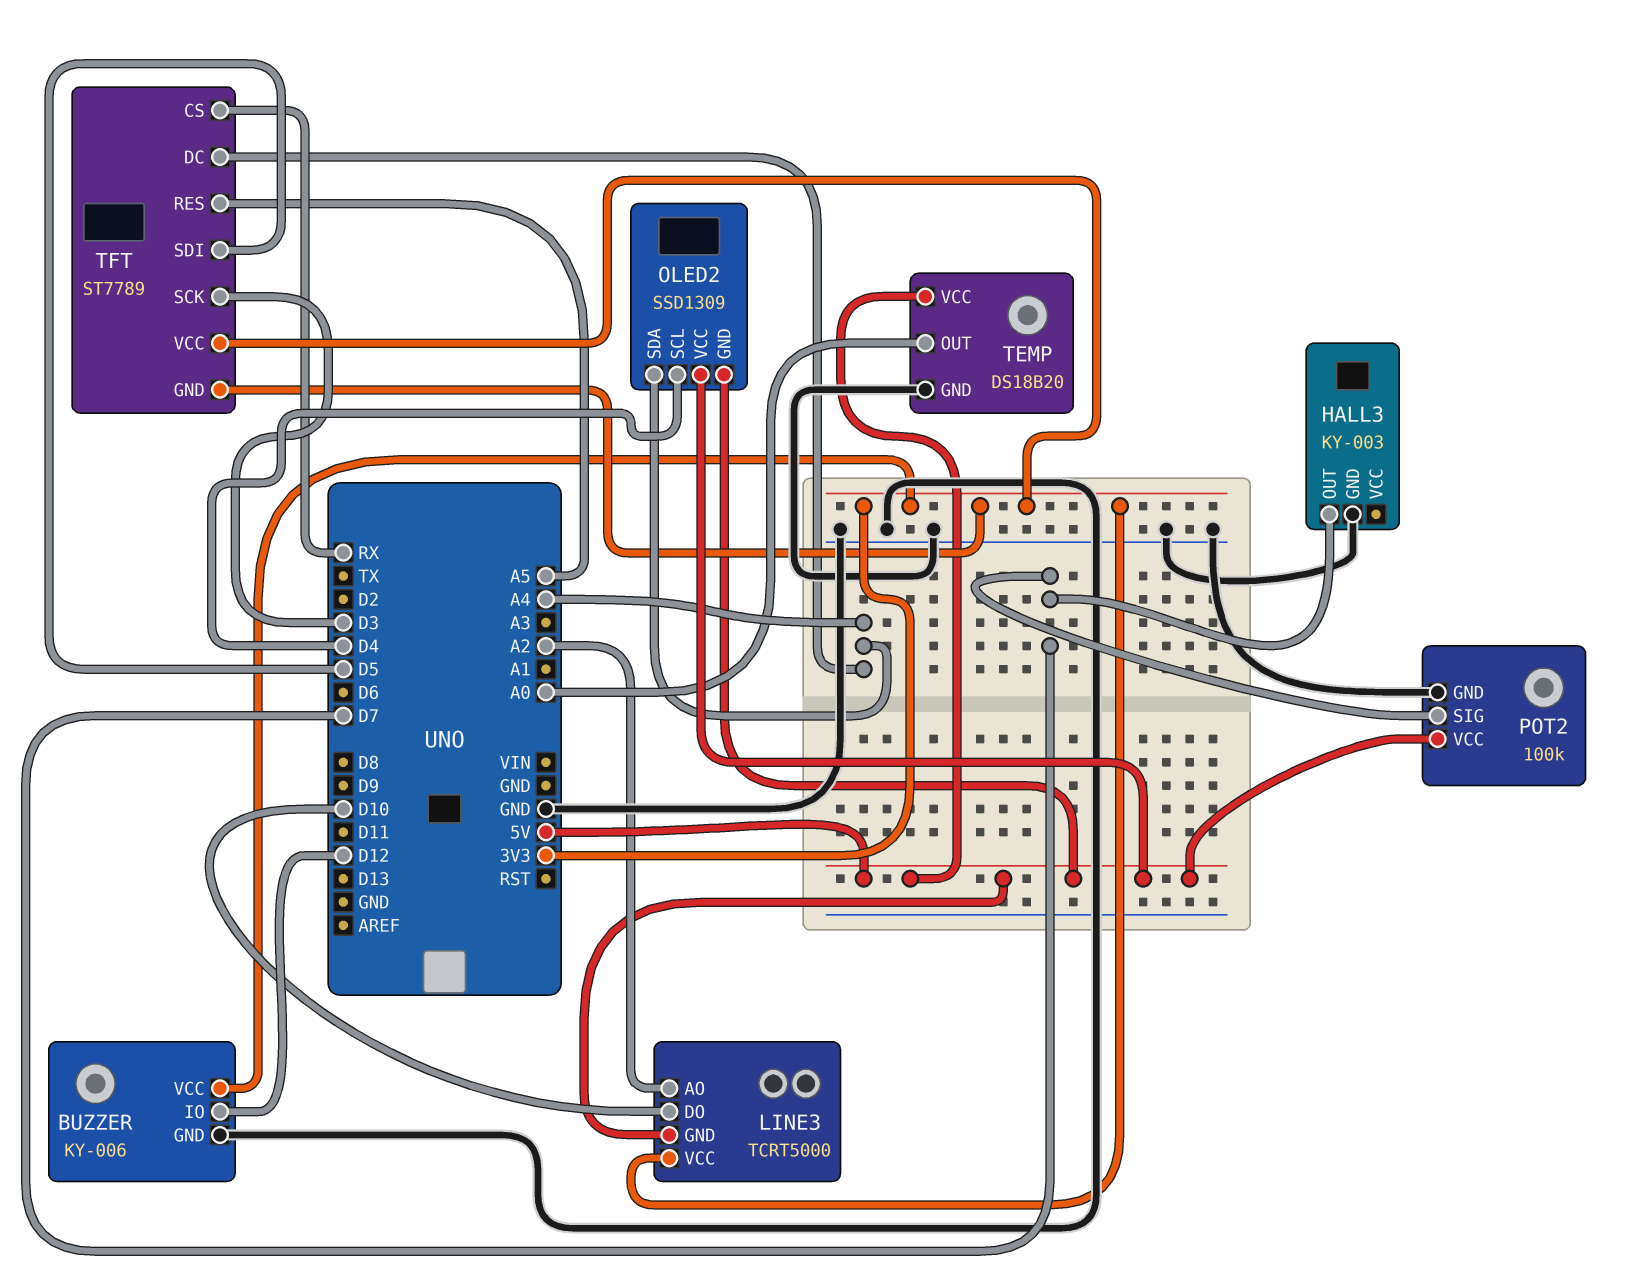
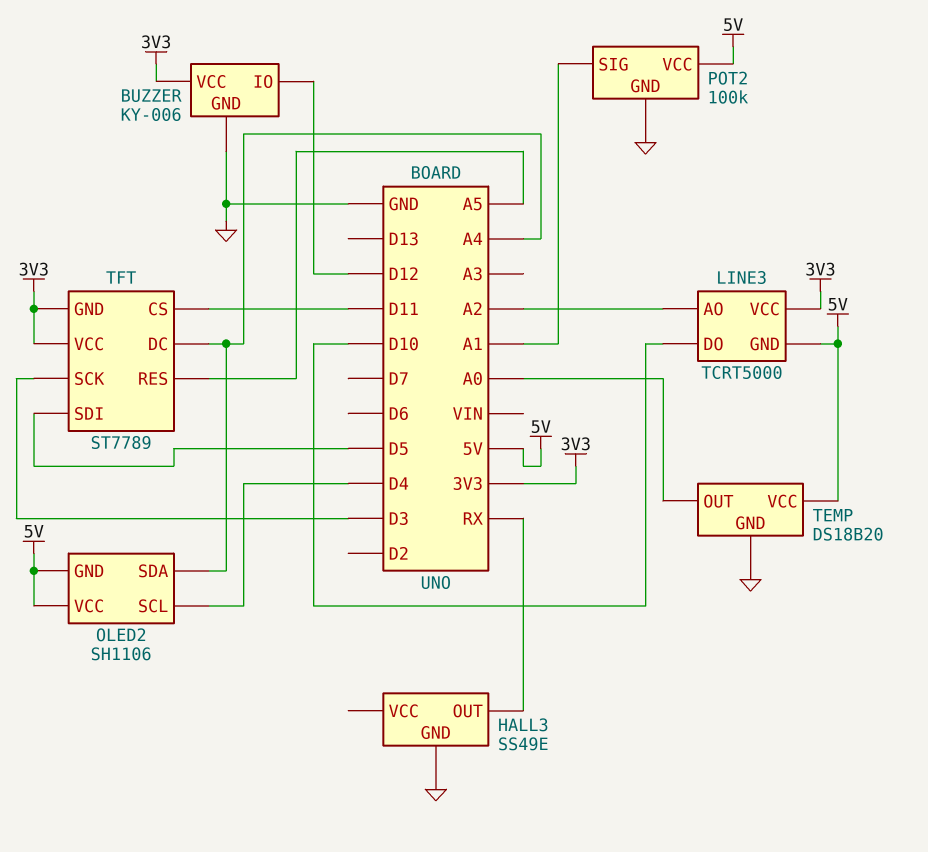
HALL3: KY-003 -> SS49E
HALL3 pin OUT: D7 -> RX
OLED2: SSD1309 -> SH1106
POT2 pin SIG: D7 -> A1
TFT pin CS: RX -> D11

